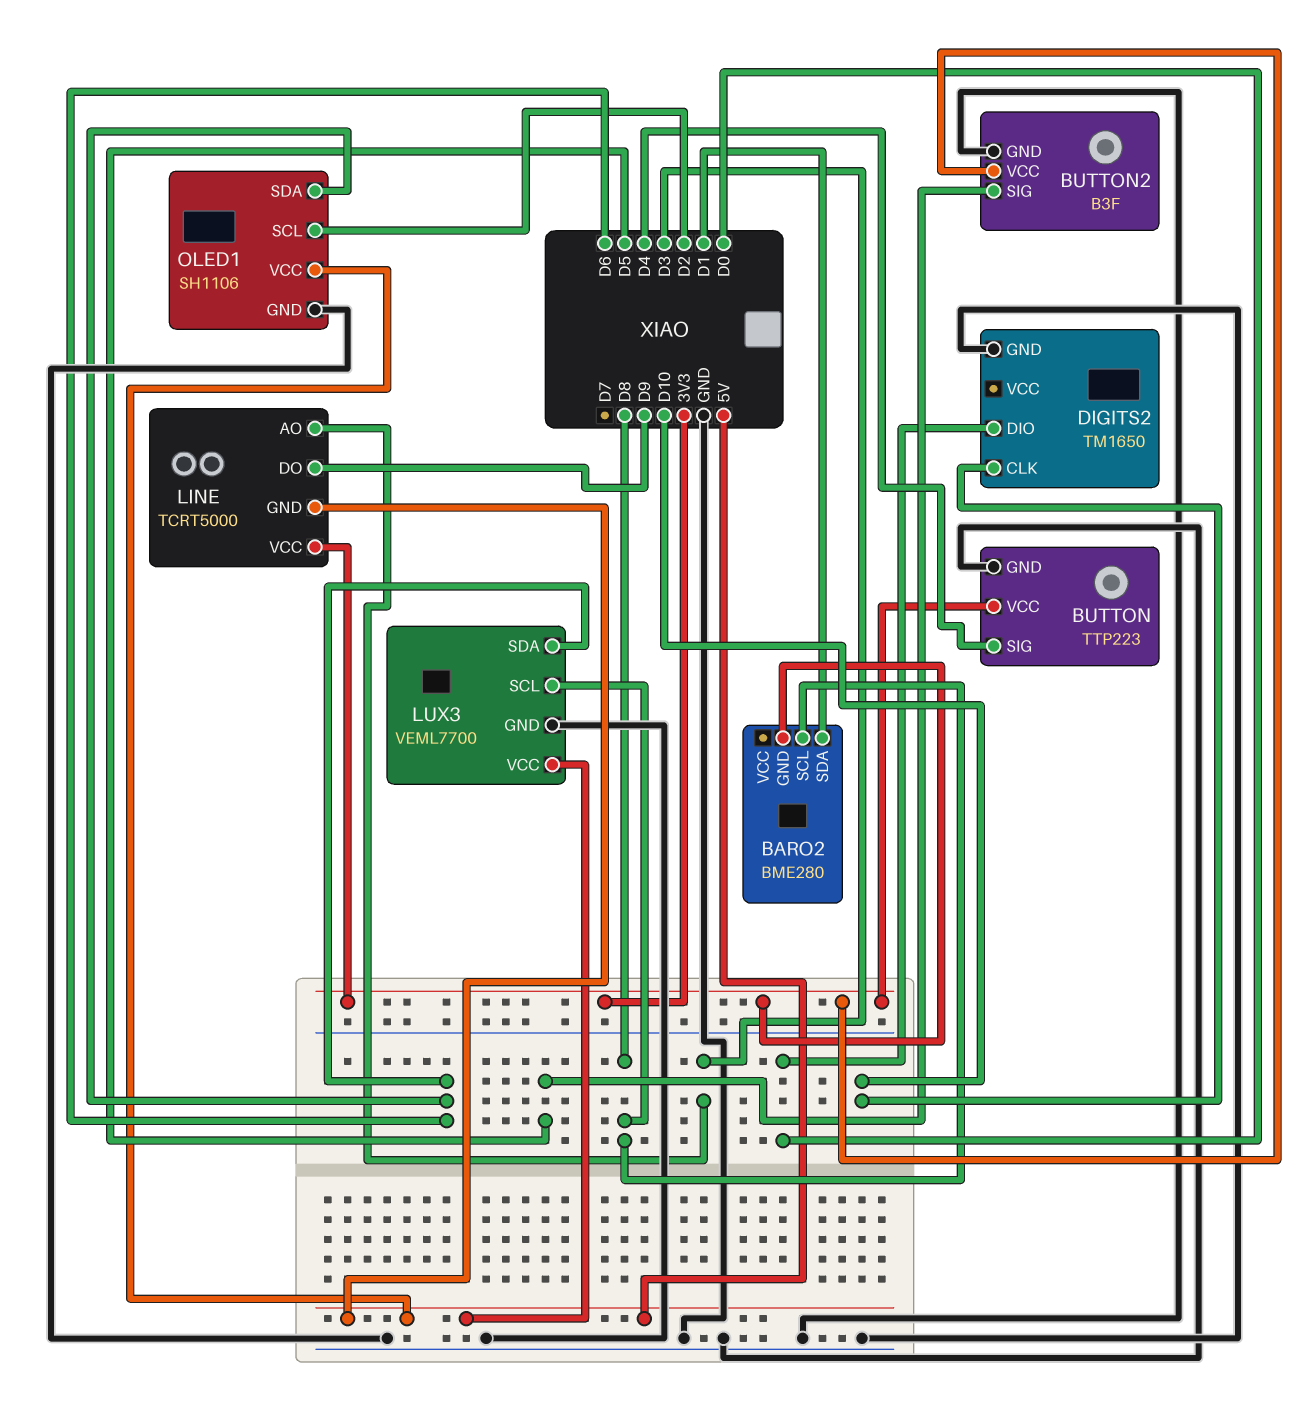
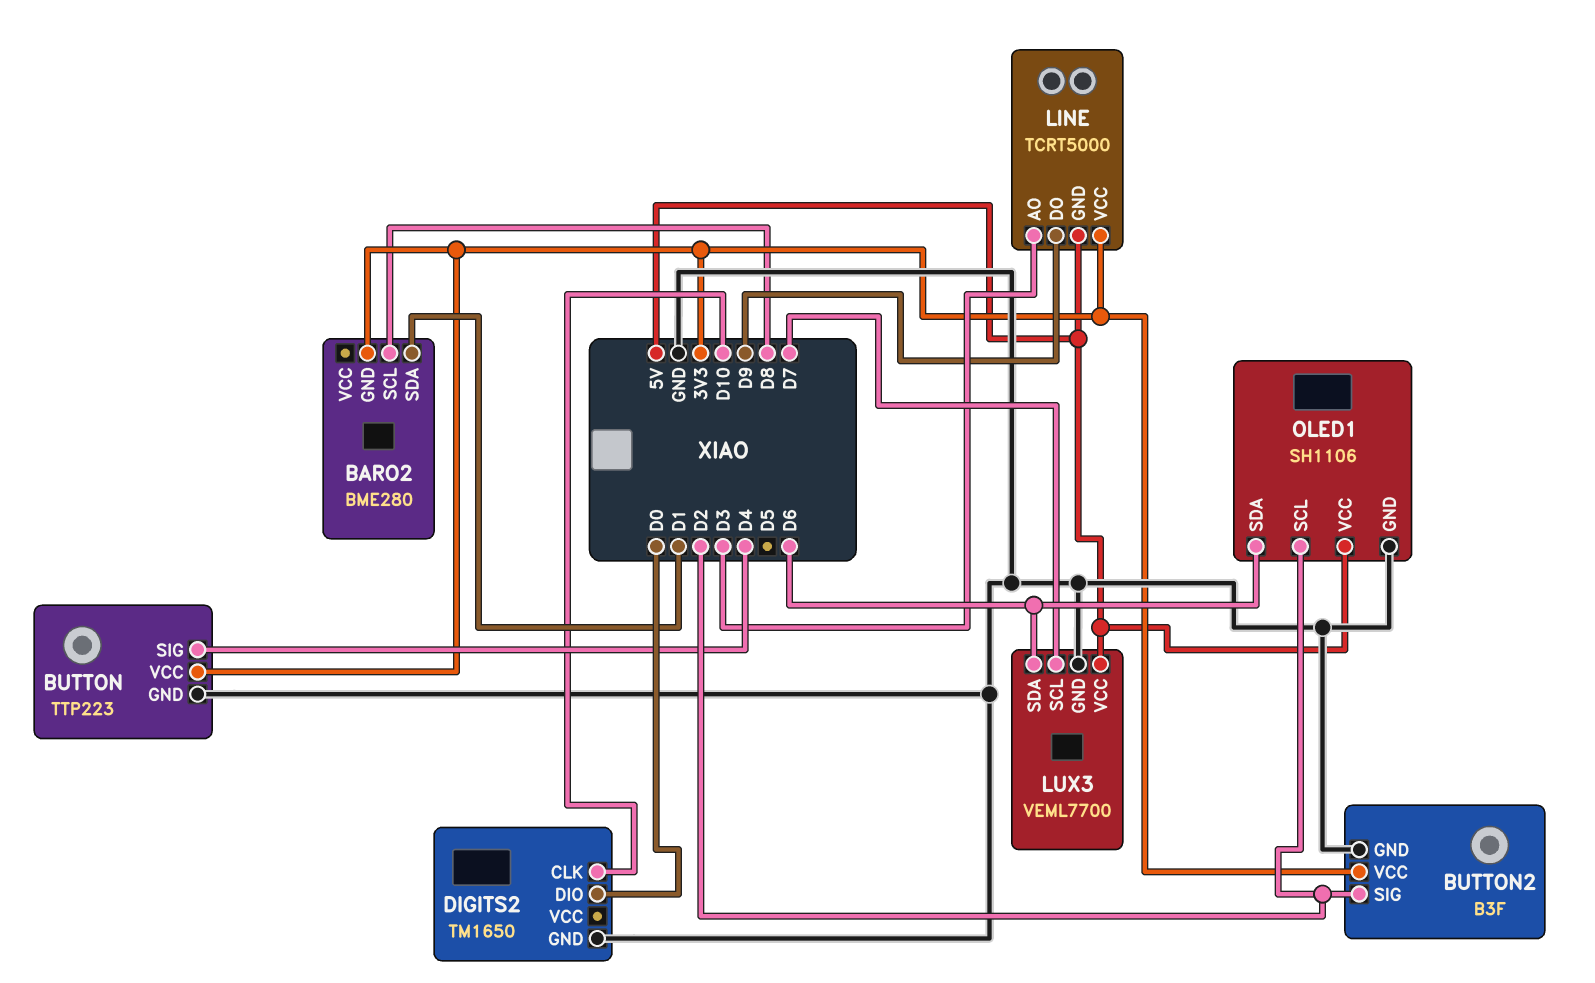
BUTTON2 pin SIG: D5 -> D2
LUX3 pin SCL: D8 -> D7

